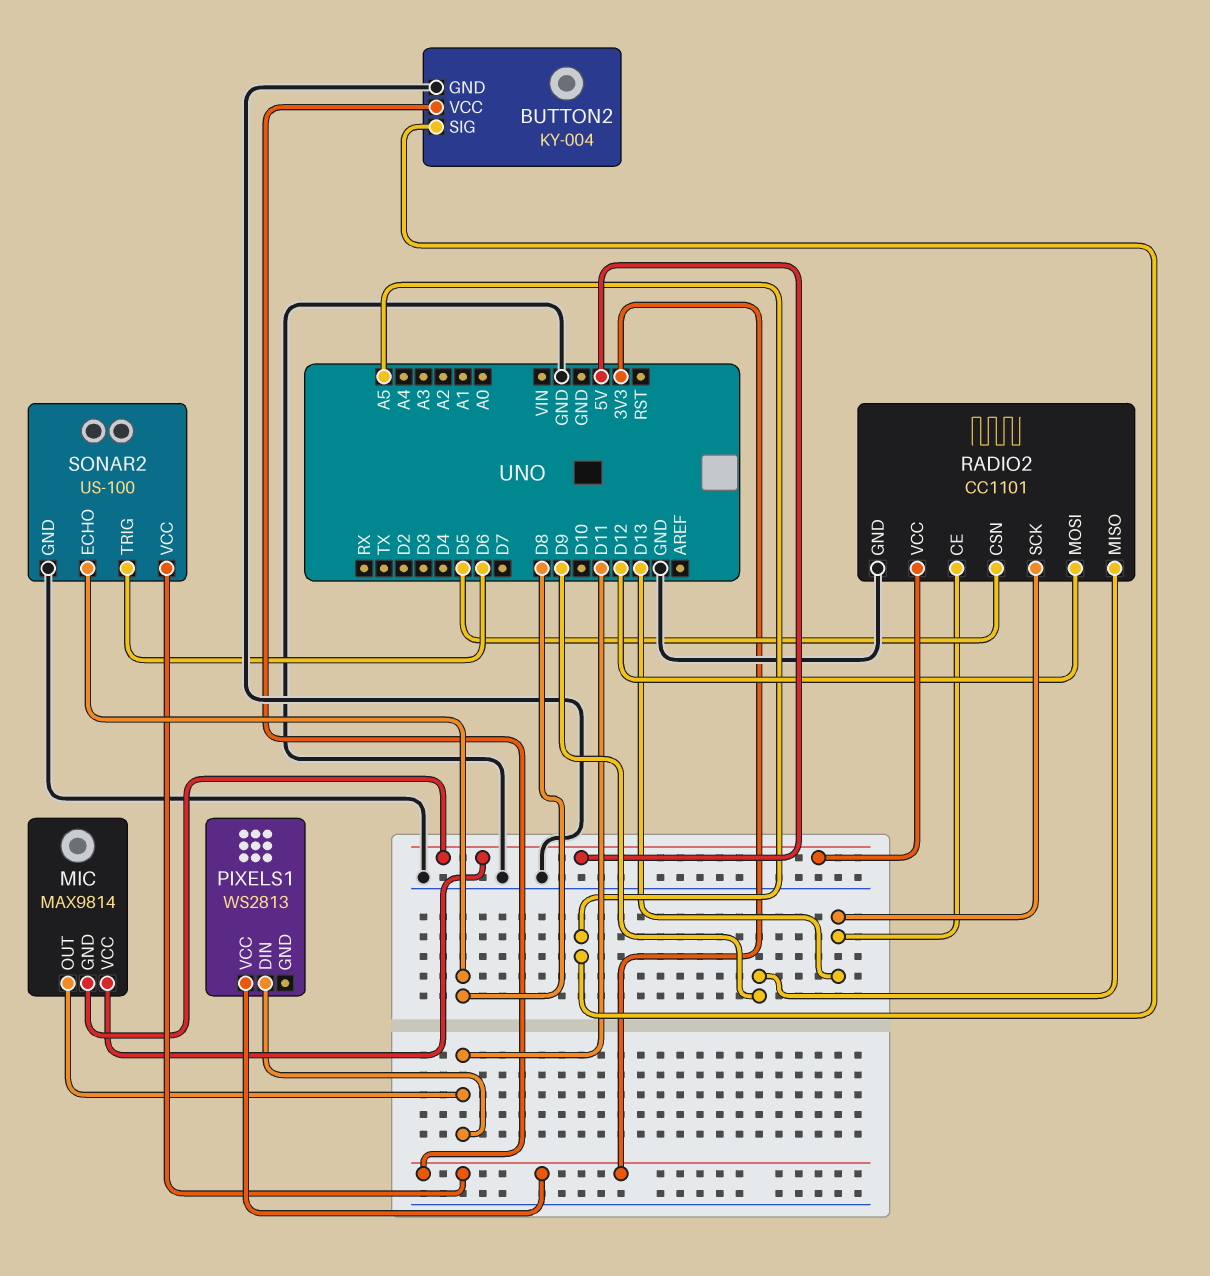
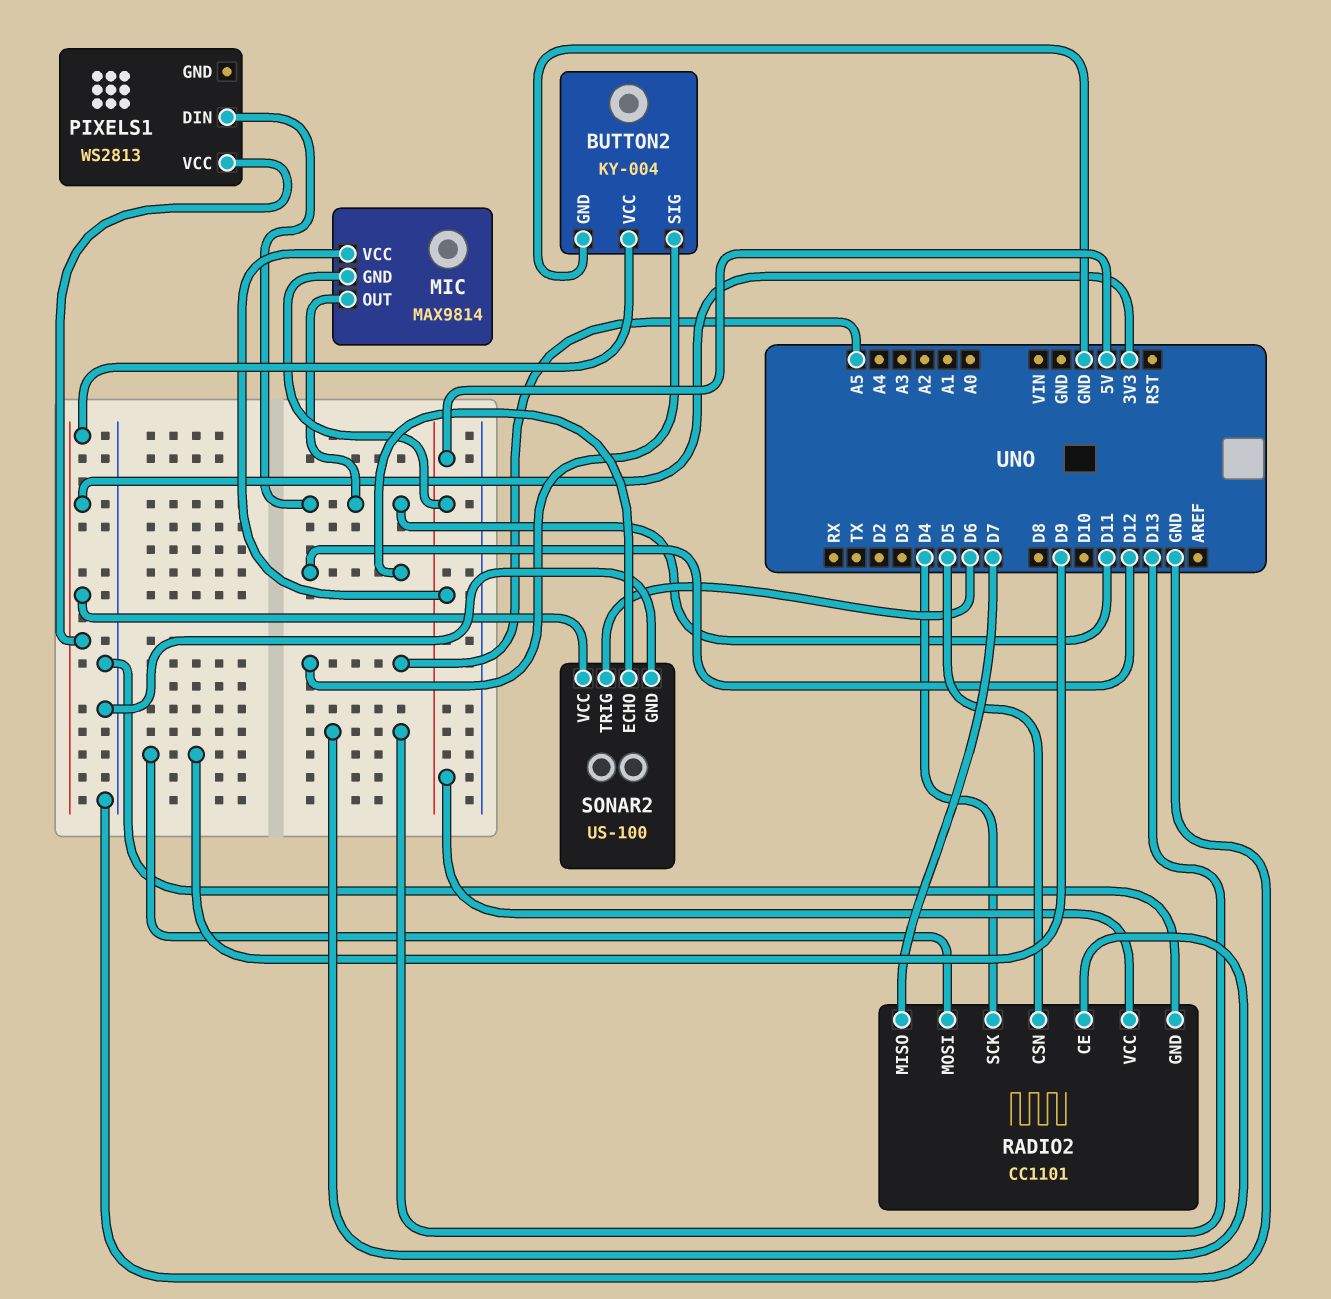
RADIO2 pin MISO: D9 -> D7
RADIO2 pin MOSI: D12 -> D9
RADIO2 pin SCK: D13 -> D4
SONAR2 pin ECHO: D8 -> D12

